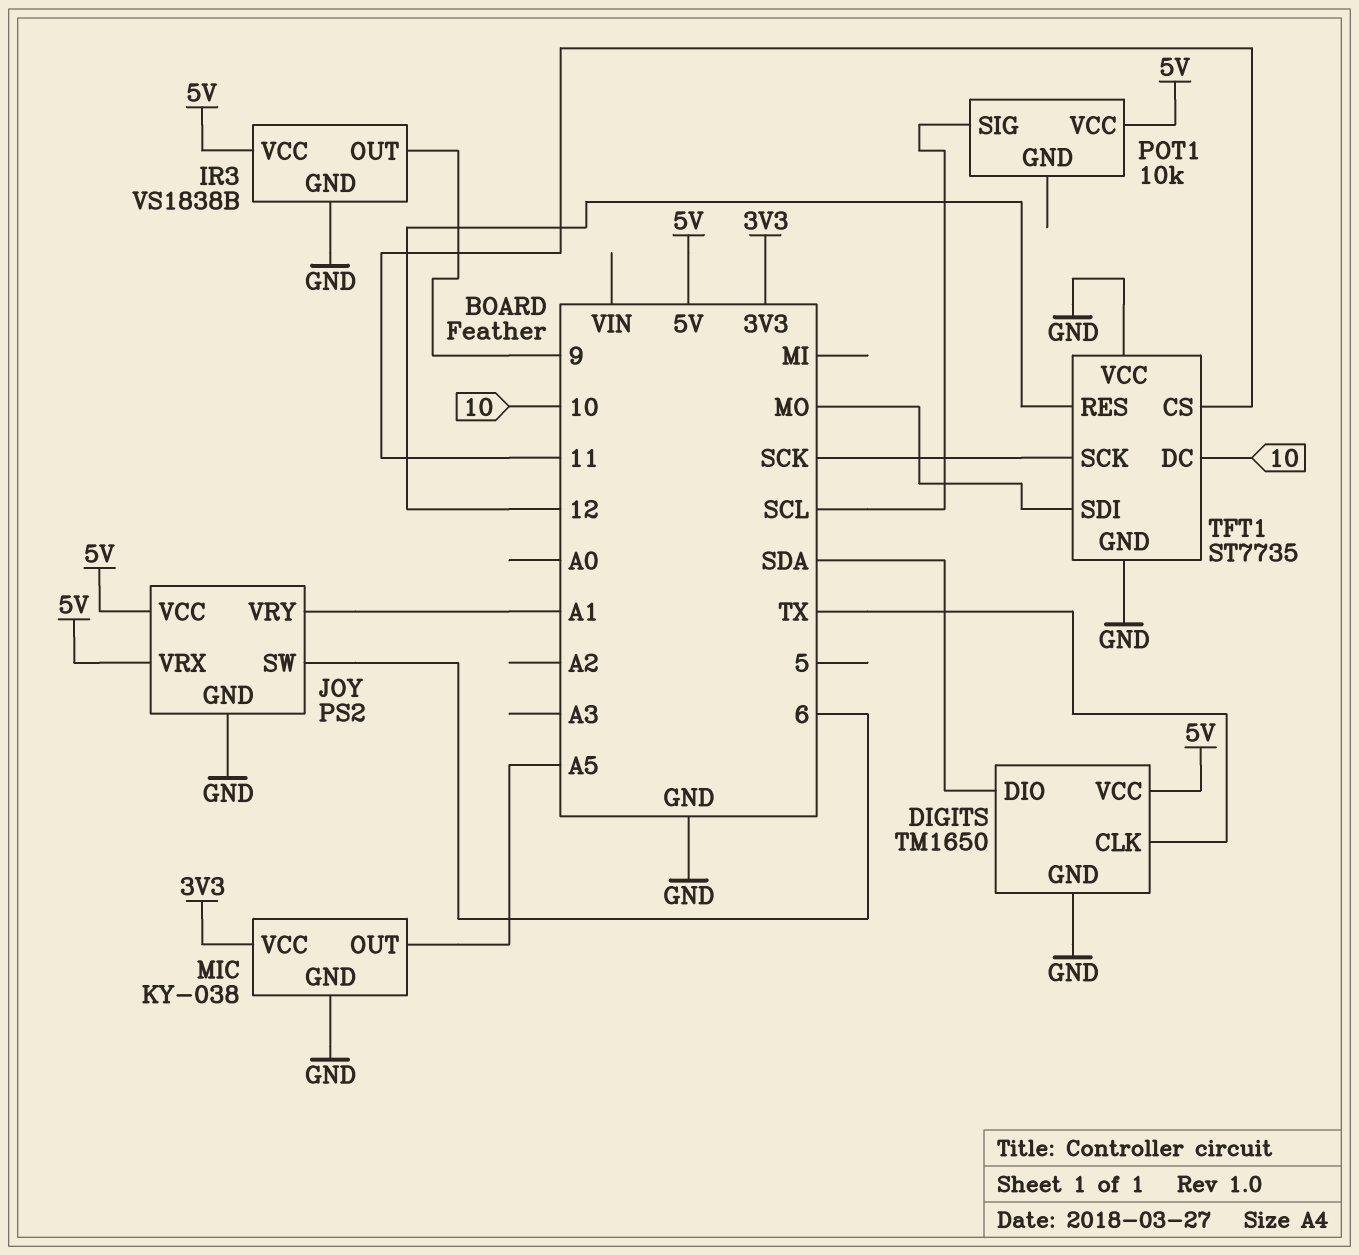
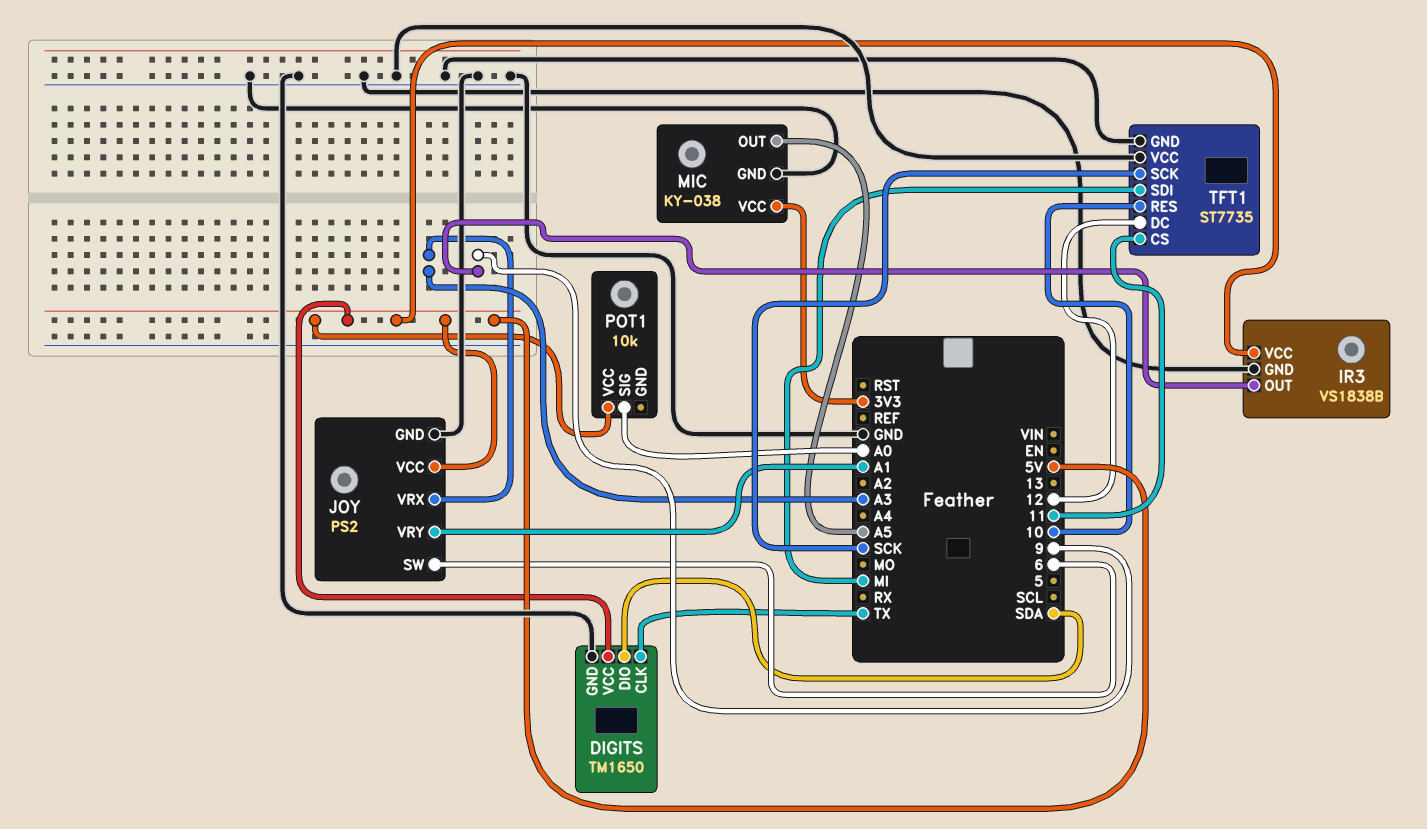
JOY pin VRX: 5V -> A3
POT1 pin SIG: SCL -> A0
TFT1 pin DC: 10 -> 12
TFT1 pin RES: 12 -> 10
TFT1 pin SDI: MO -> MI

